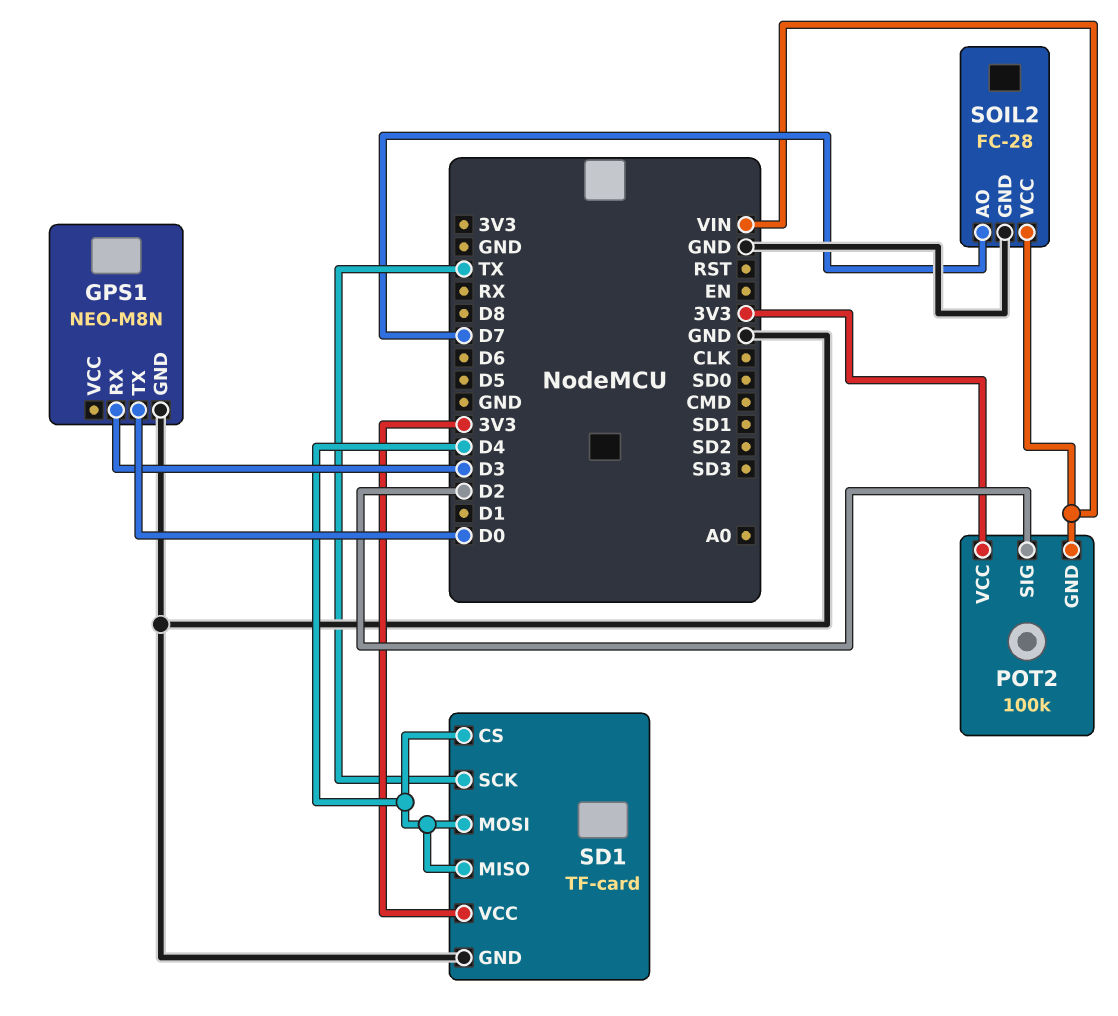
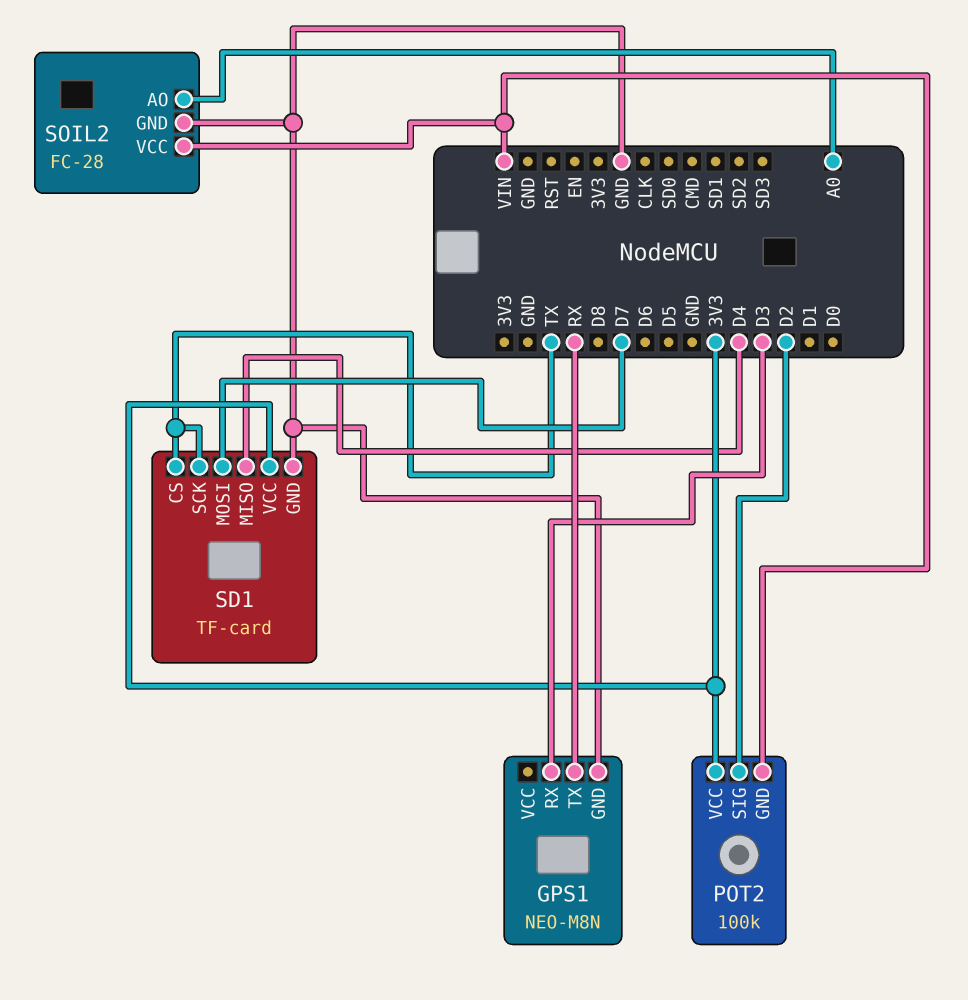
GPS1 pin TX: D0 -> RX
SD1 pin CS: D4 -> TX
SD1 pin MOSI: D4 -> D7
SOIL2 pin AO: D7 -> A0

